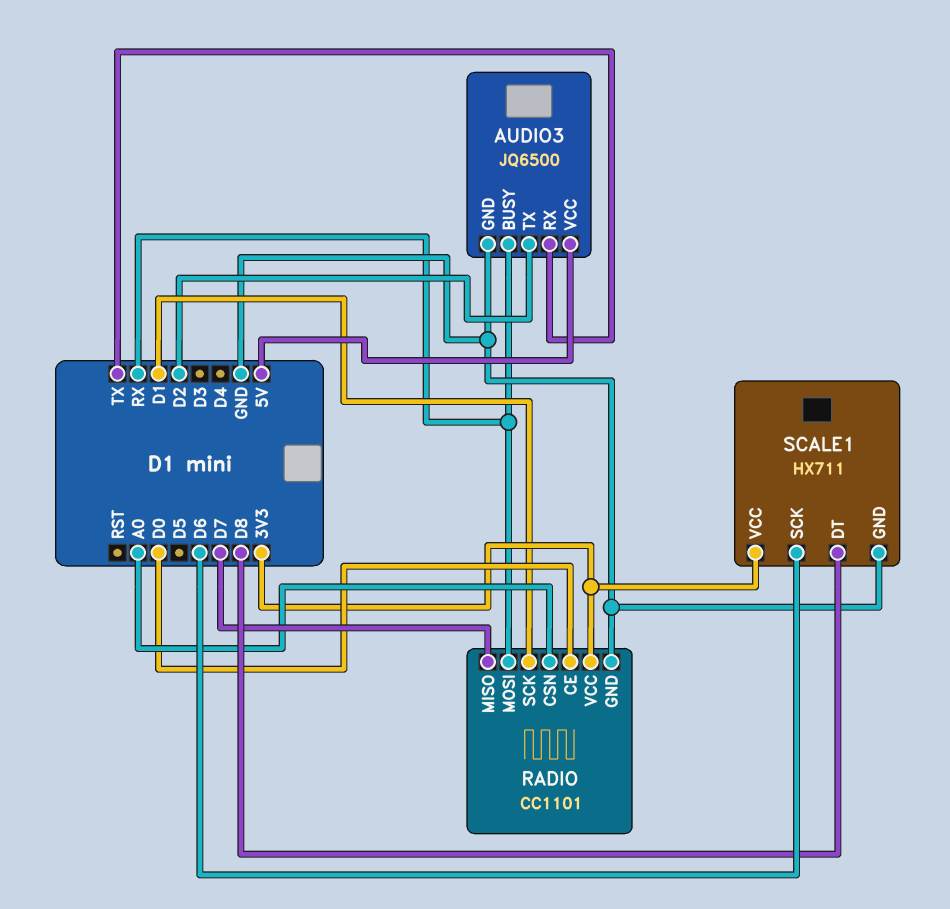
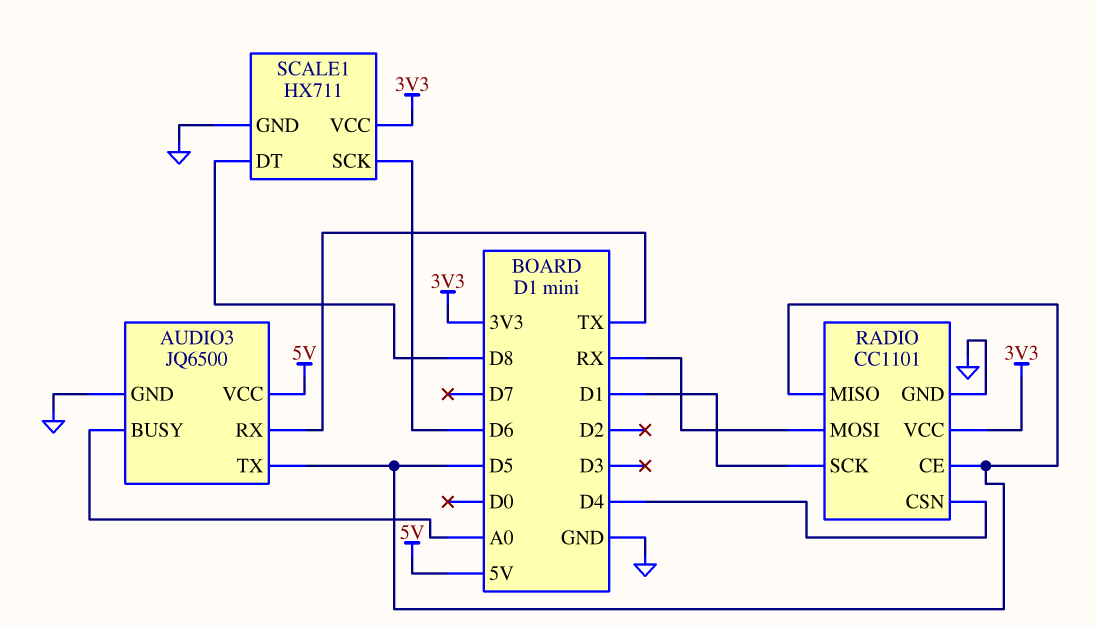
AUDIO3 pin BUSY: RX -> A0
AUDIO3 pin TX: D2 -> D5
RADIO pin CE: D0 -> D5
RADIO pin CSN: A0 -> D4
RADIO pin MISO: D7 -> D5

